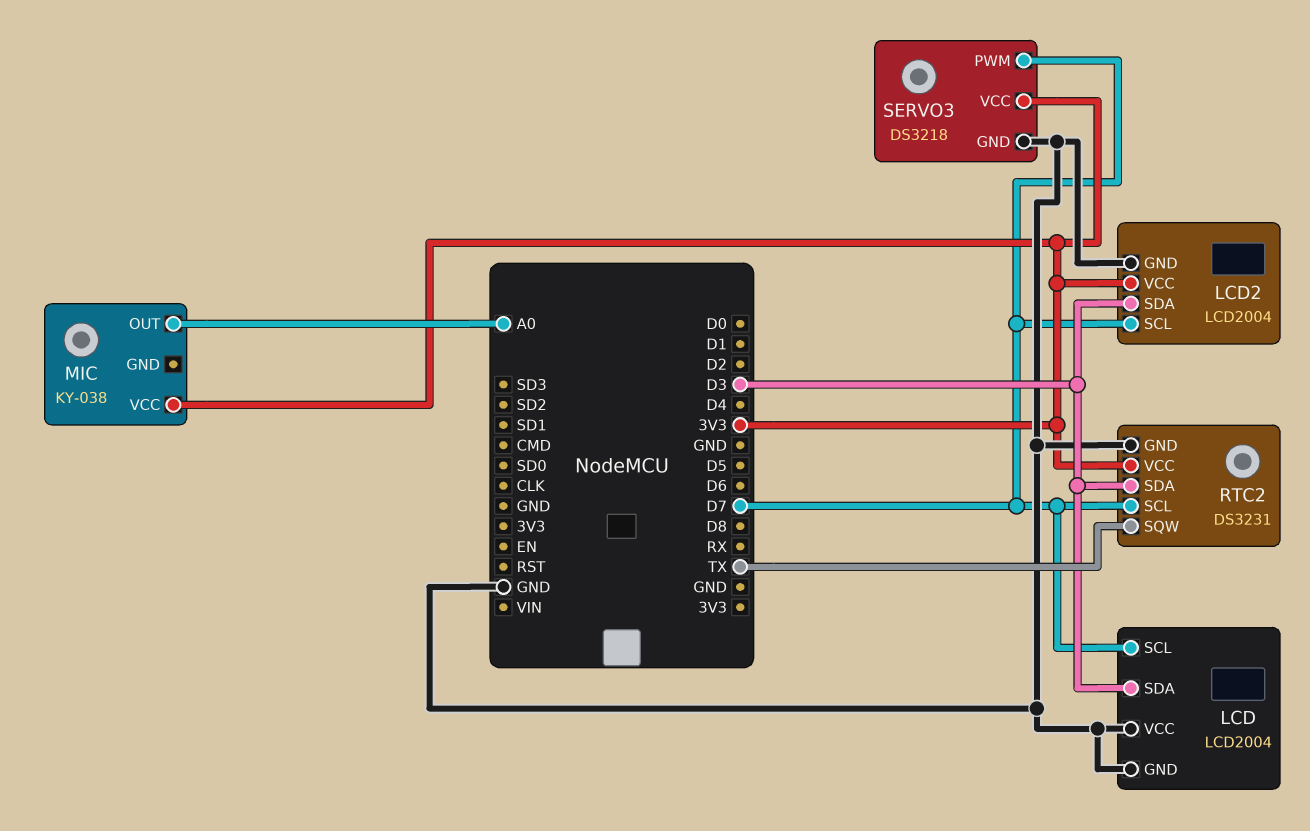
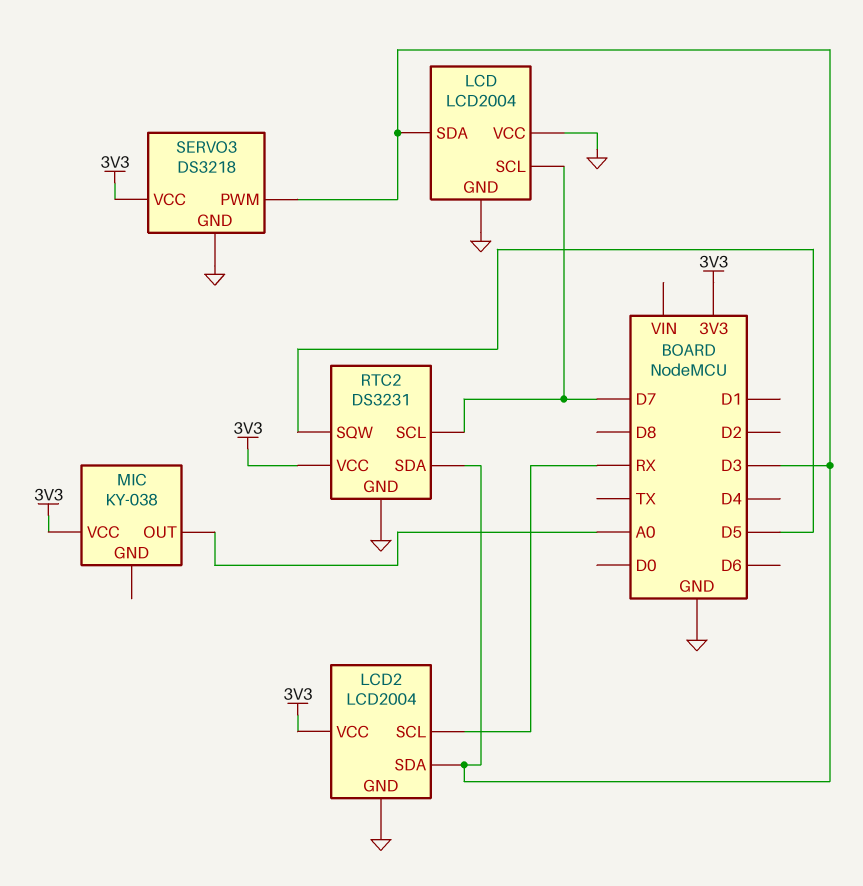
LCD2 pin SCL: D7 -> RX
RTC2 pin SQW: TX -> D5
SERVO3 pin PWM: D7 -> D3

